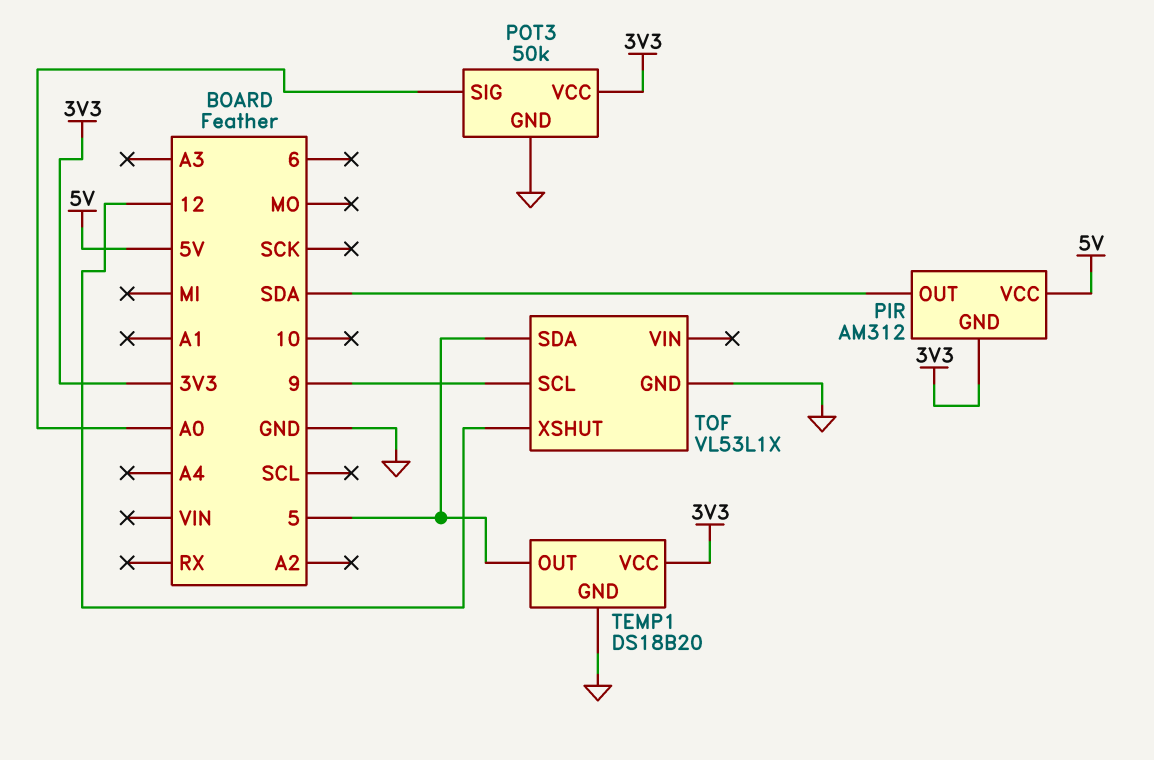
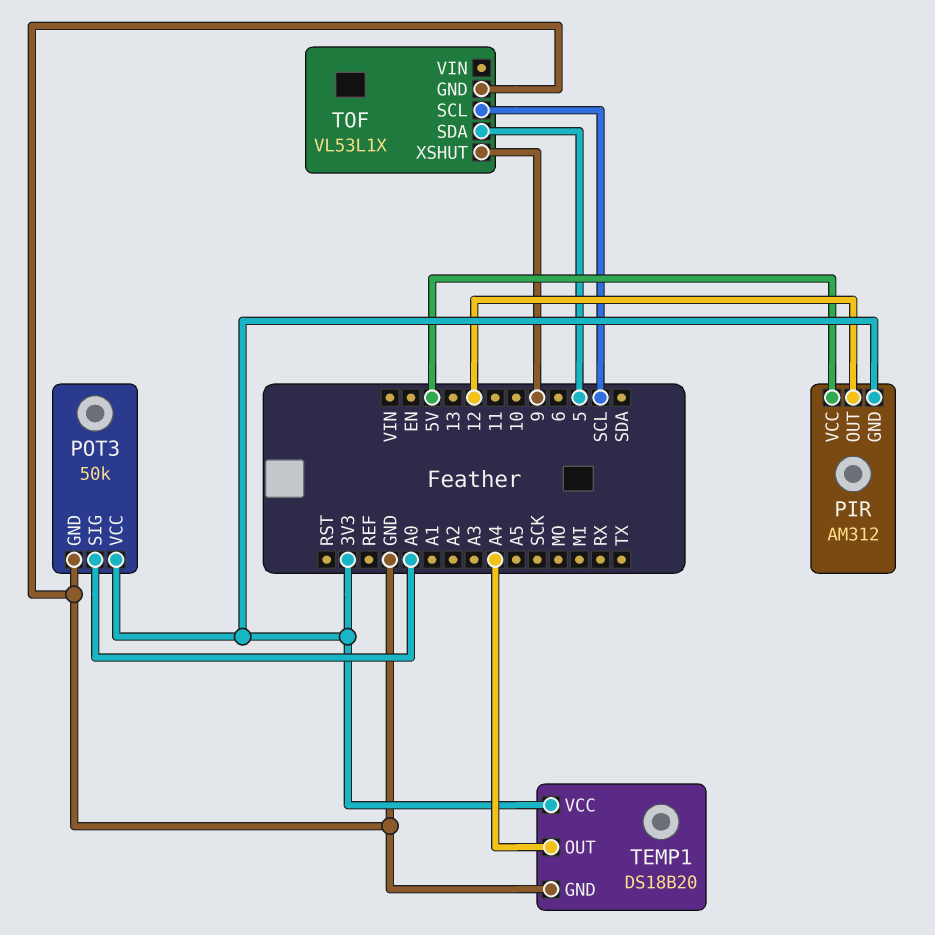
PIR pin OUT: SDA -> 12
TEMP1 pin OUT: 5 -> A4
TOF pin SCL: 9 -> SCL
TOF pin XSHUT: 12 -> 9

